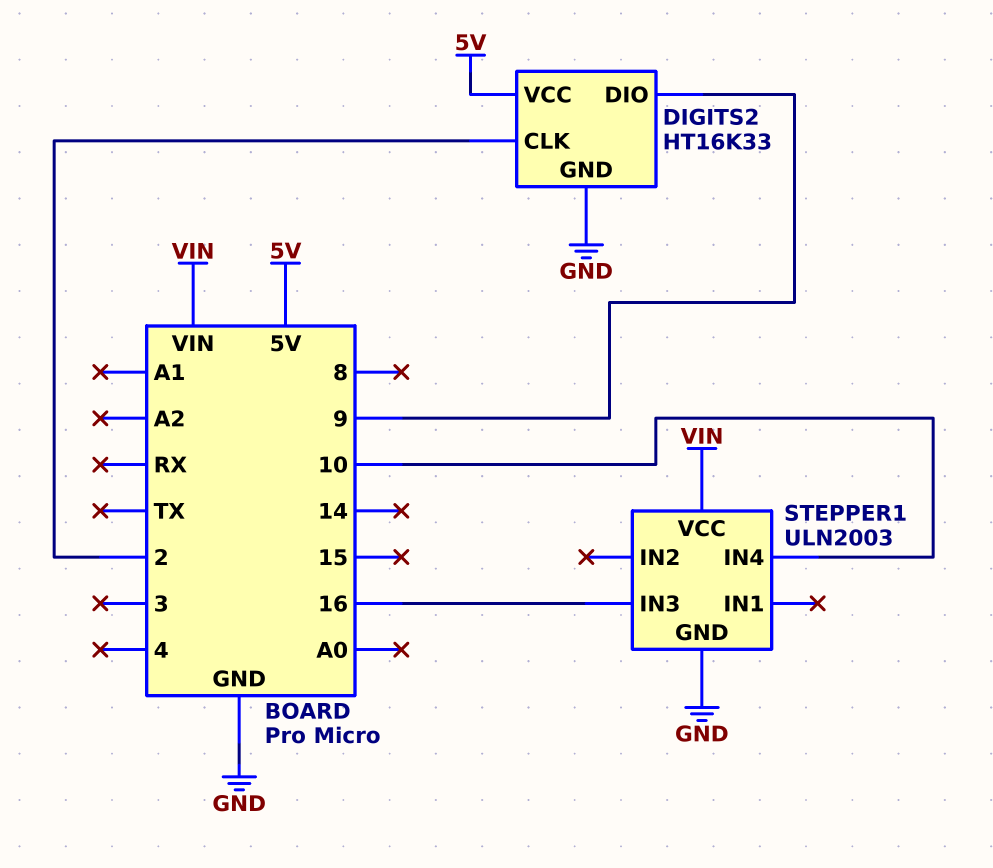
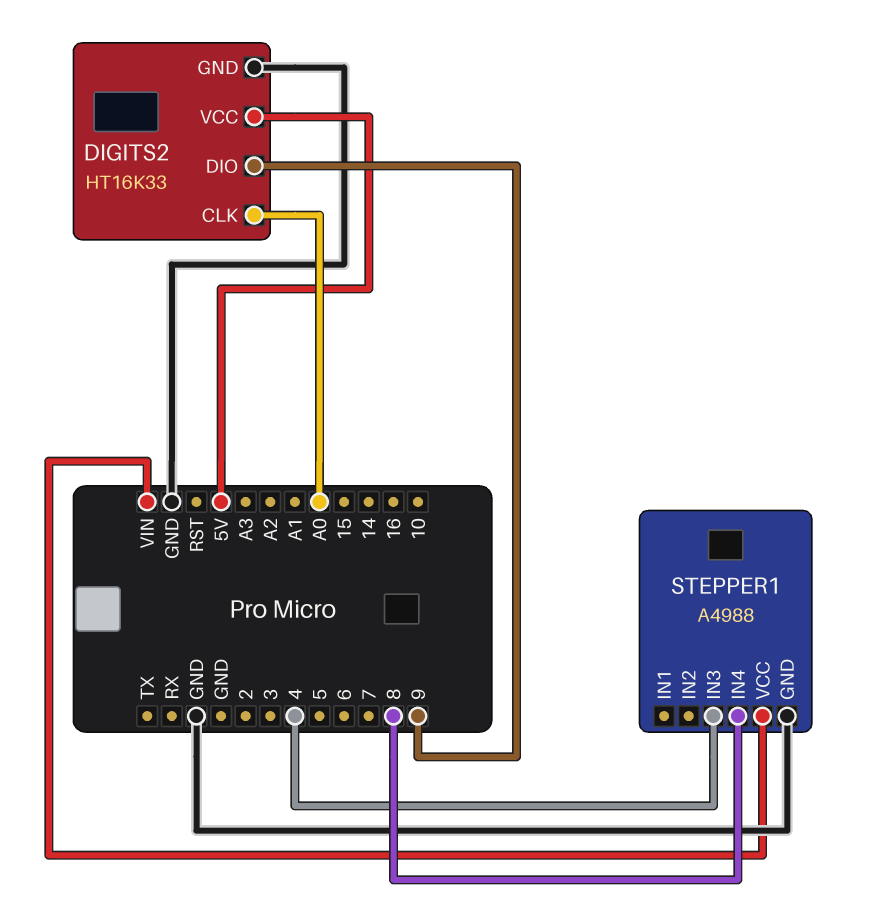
DIGITS2 pin CLK: 2 -> A0
STEPPER1: ULN2003 -> A4988
STEPPER1 pin IN3: 16 -> 4
STEPPER1 pin IN4: 10 -> 8

